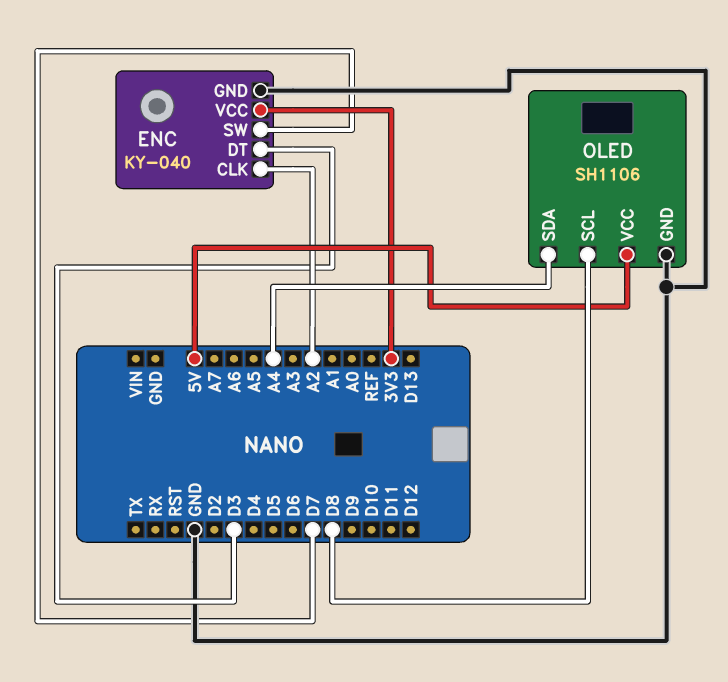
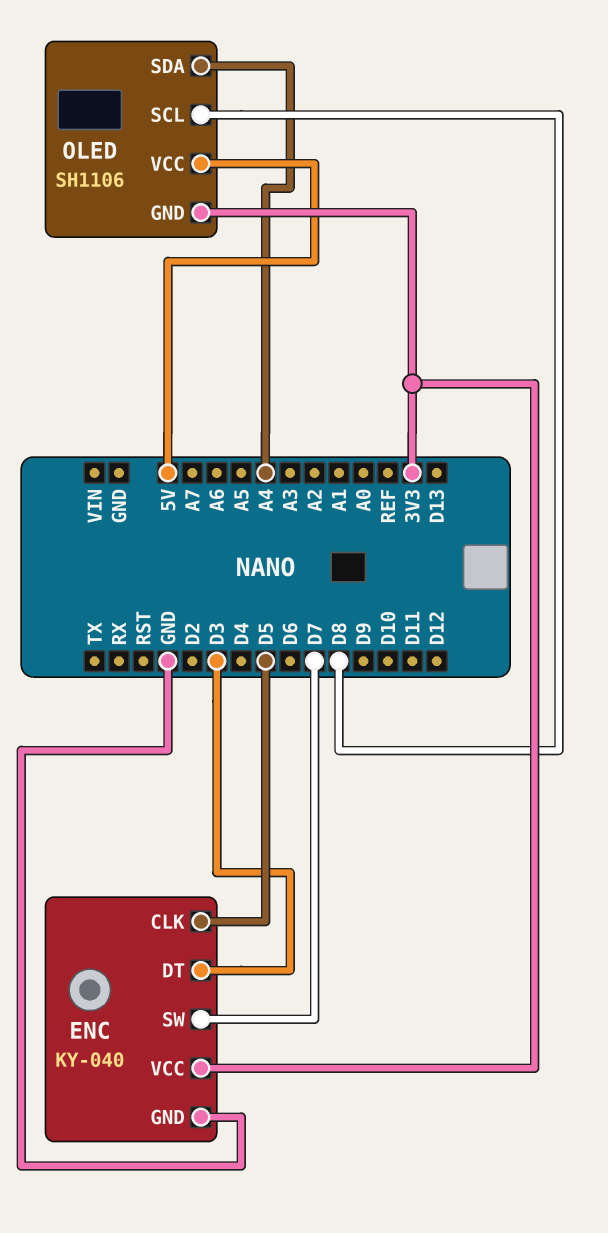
ENC pin CLK: A2 -> D5
OLED pin GND: GND -> 3V3

